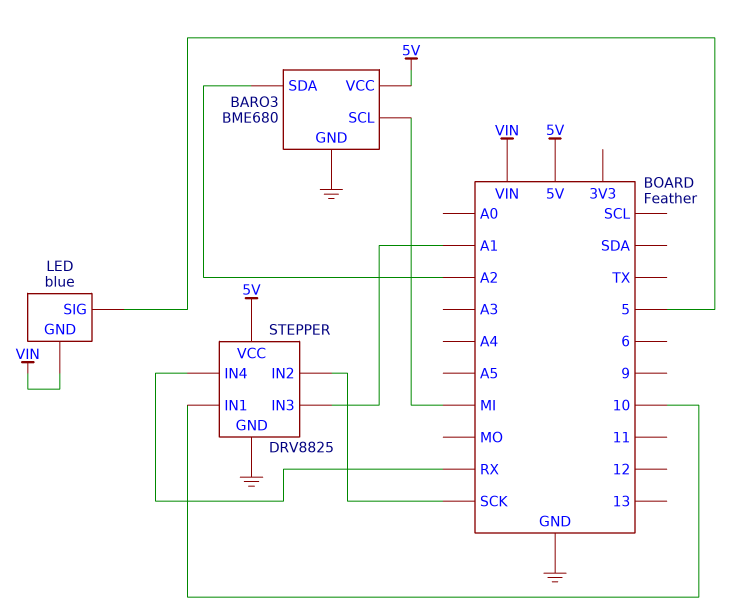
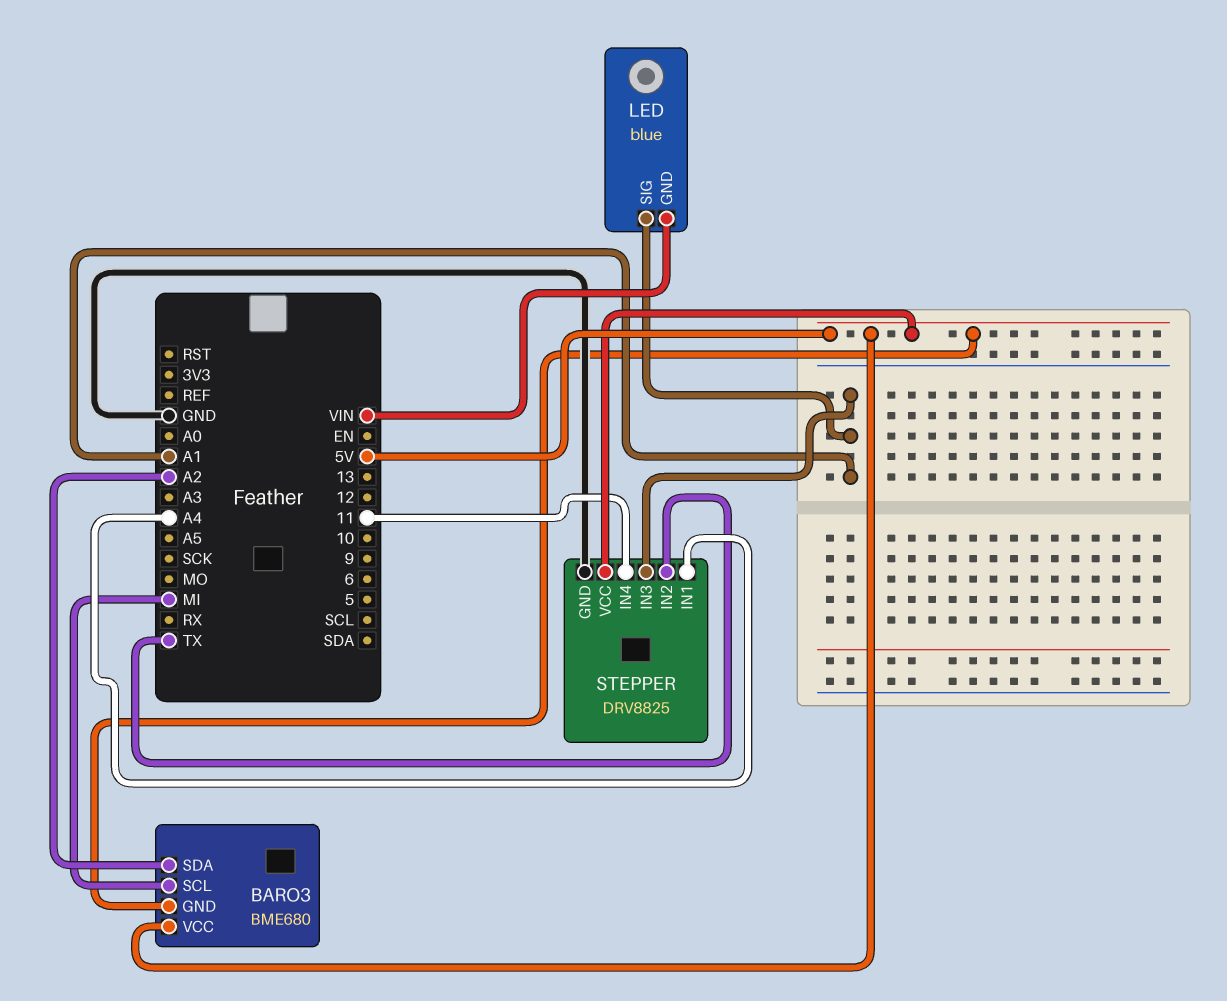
BARO3 pin GND: GND -> 5V
LED pin SIG: 5 -> A1
STEPPER pin IN1: 10 -> A4
STEPPER pin IN2: SCK -> TX
STEPPER pin IN4: RX -> 11

